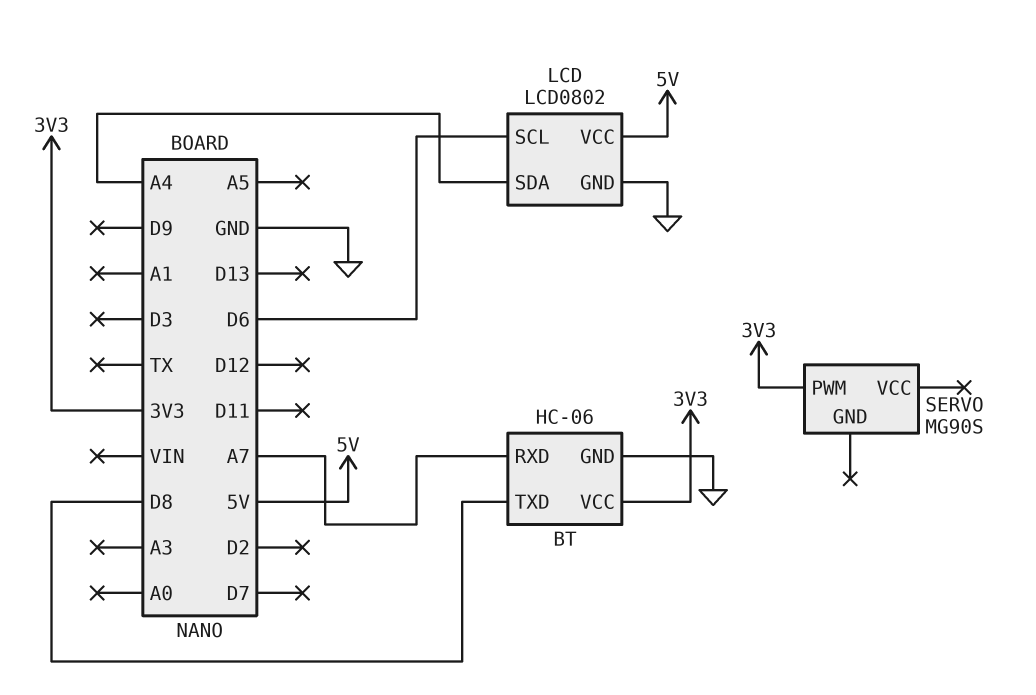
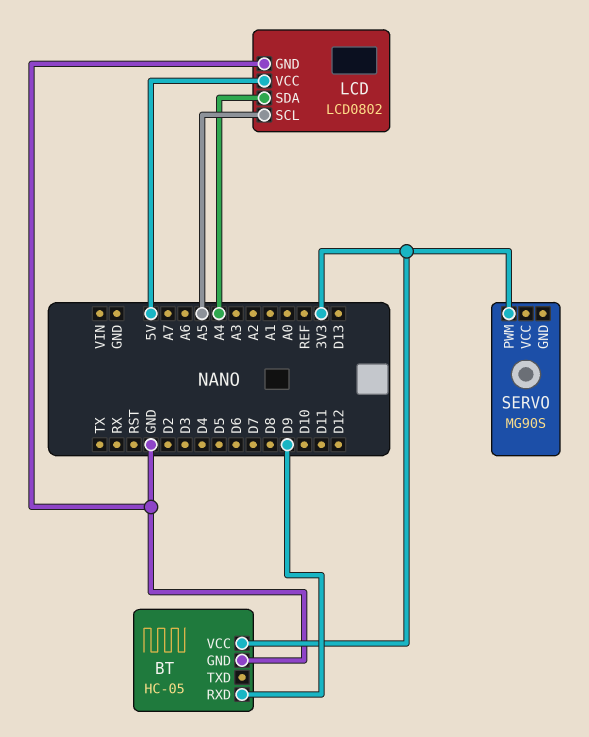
BT: HC-06 -> HC-05
BT pin RXD: A7 -> D9
BT pin TXD: D8 -> none
LCD pin SCL: D6 -> A5

